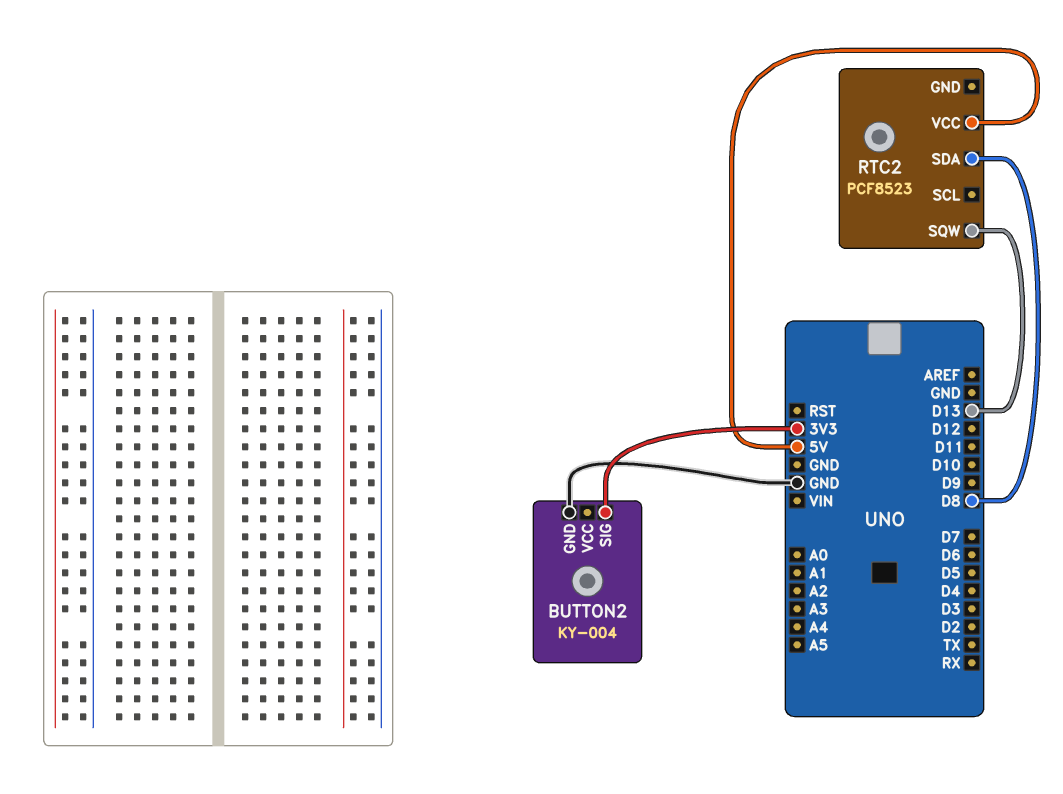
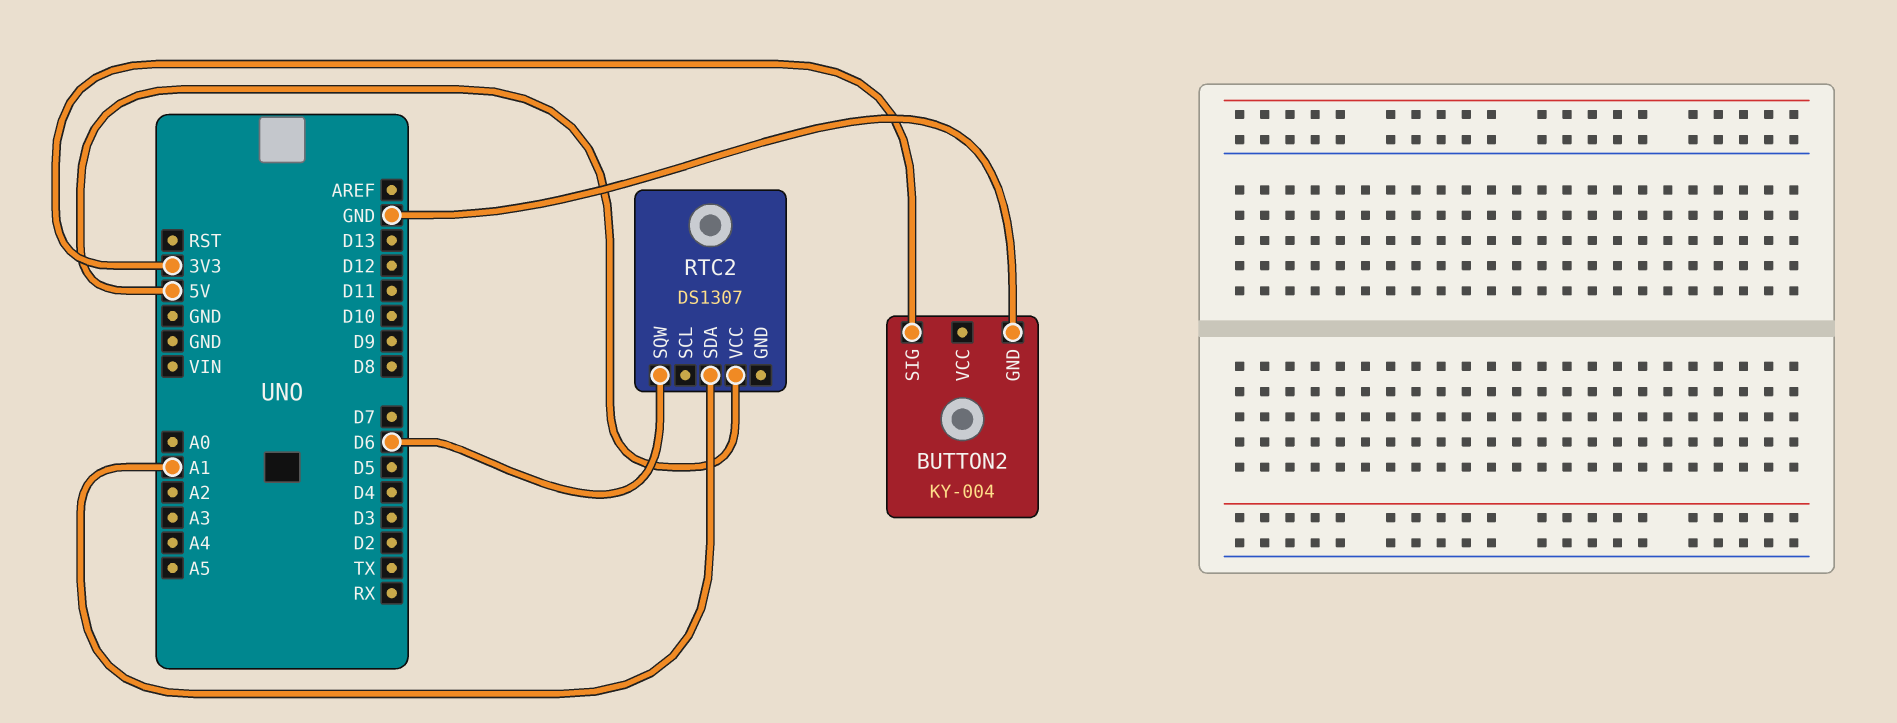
RTC2: PCF8523 -> DS1307
RTC2 pin SDA: D8 -> A1
RTC2 pin SQW: D13 -> D6

